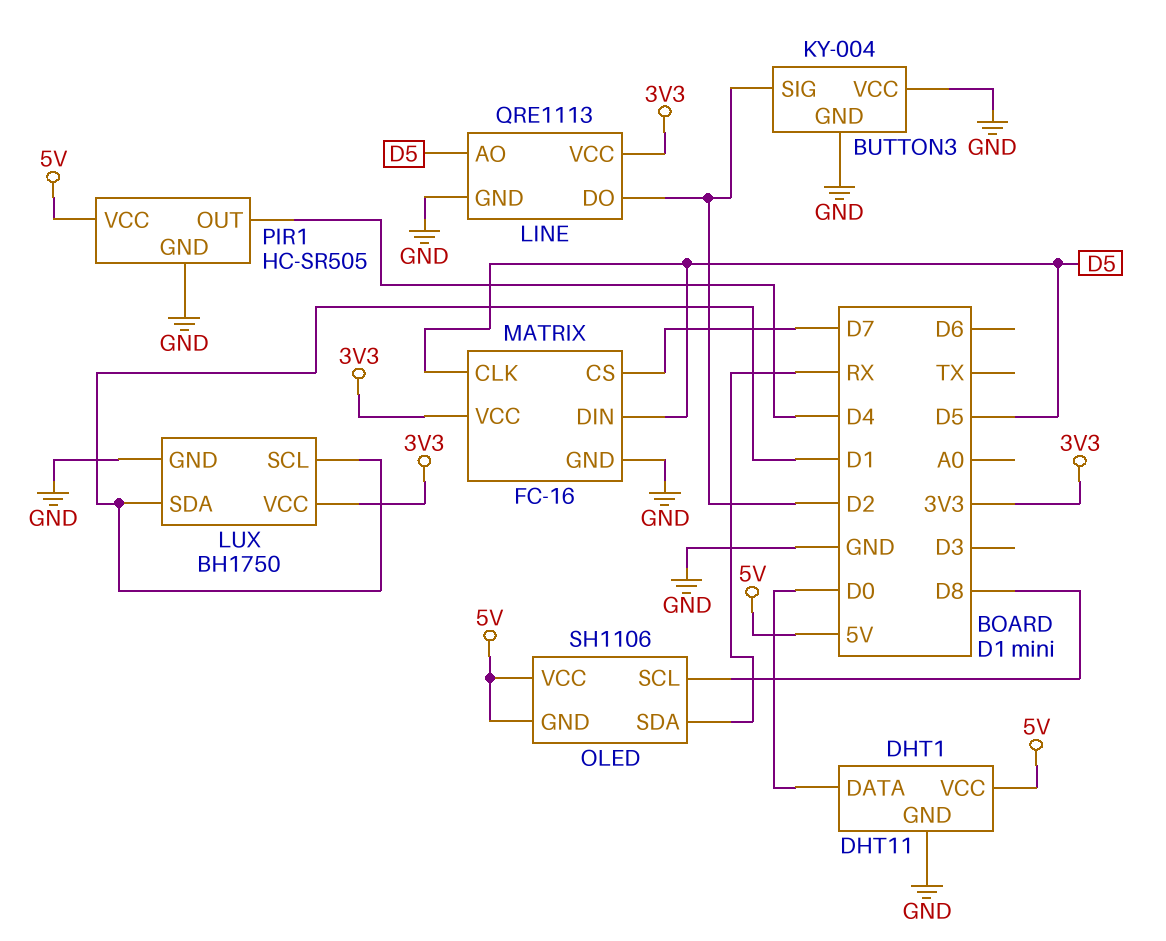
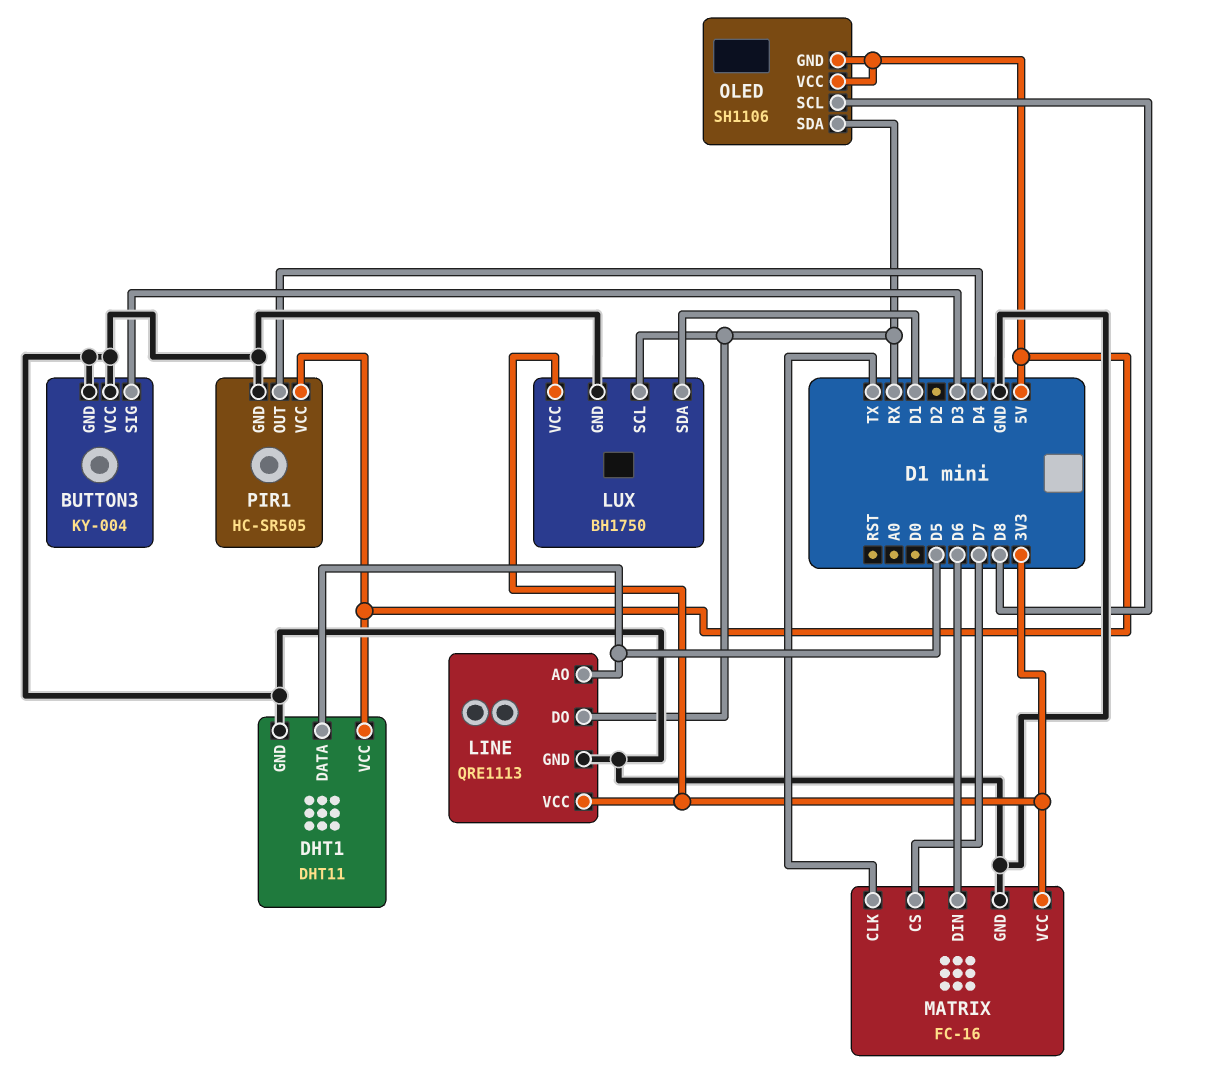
BUTTON3 pin SIG: D2 -> D3
DHT1 pin DATA: D0 -> D5
LINE pin DO: D2 -> RX
LUX pin SCL: D1 -> RX
MATRIX pin CLK: D5 -> TX
MATRIX pin DIN: D5 -> D6

